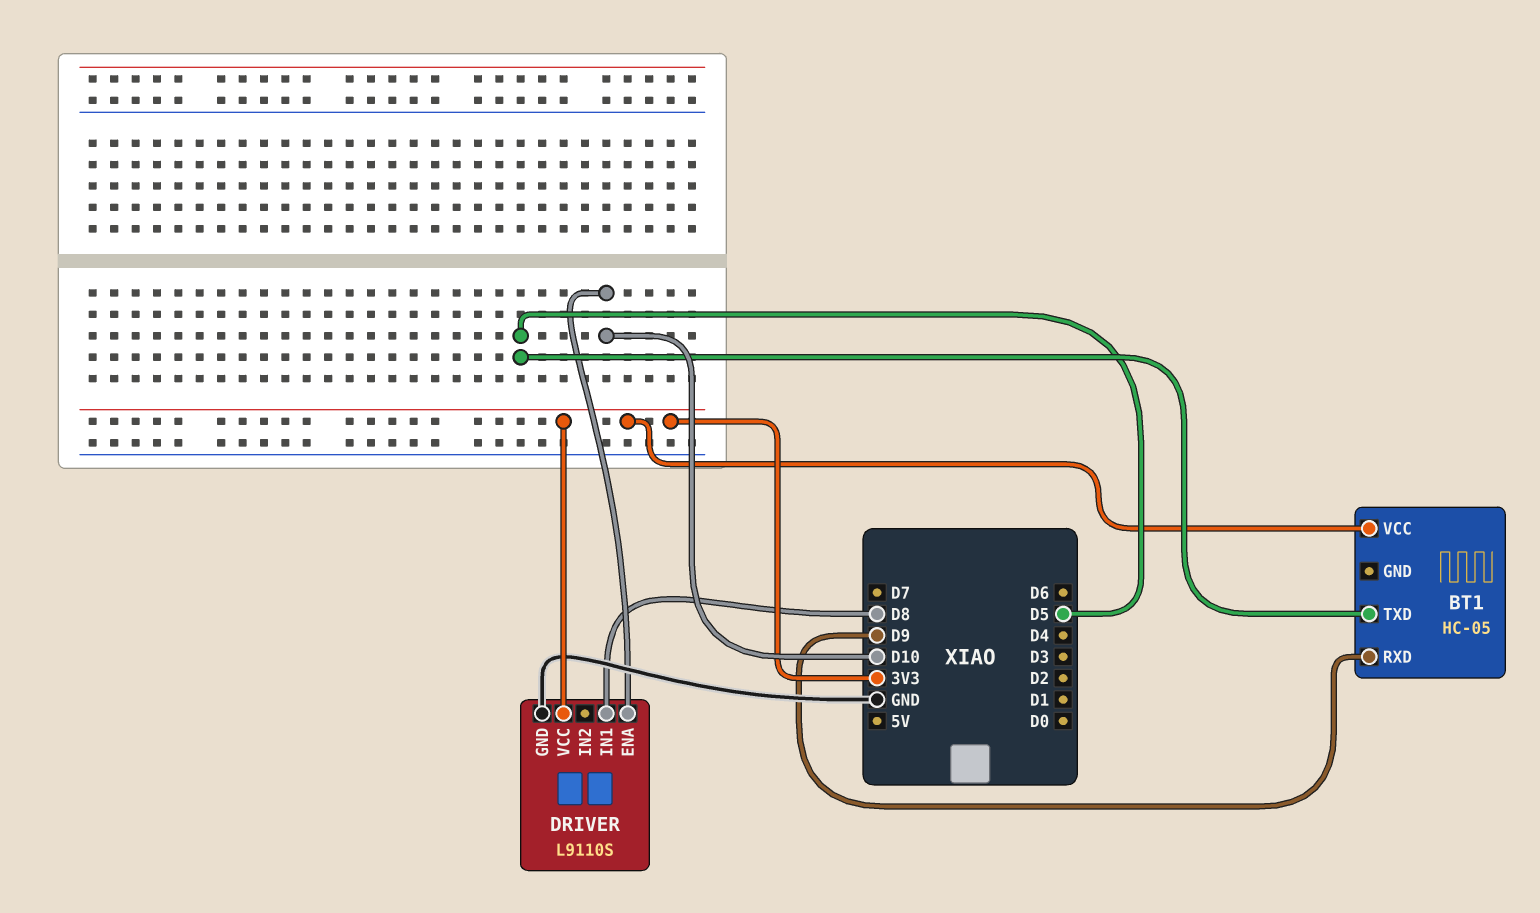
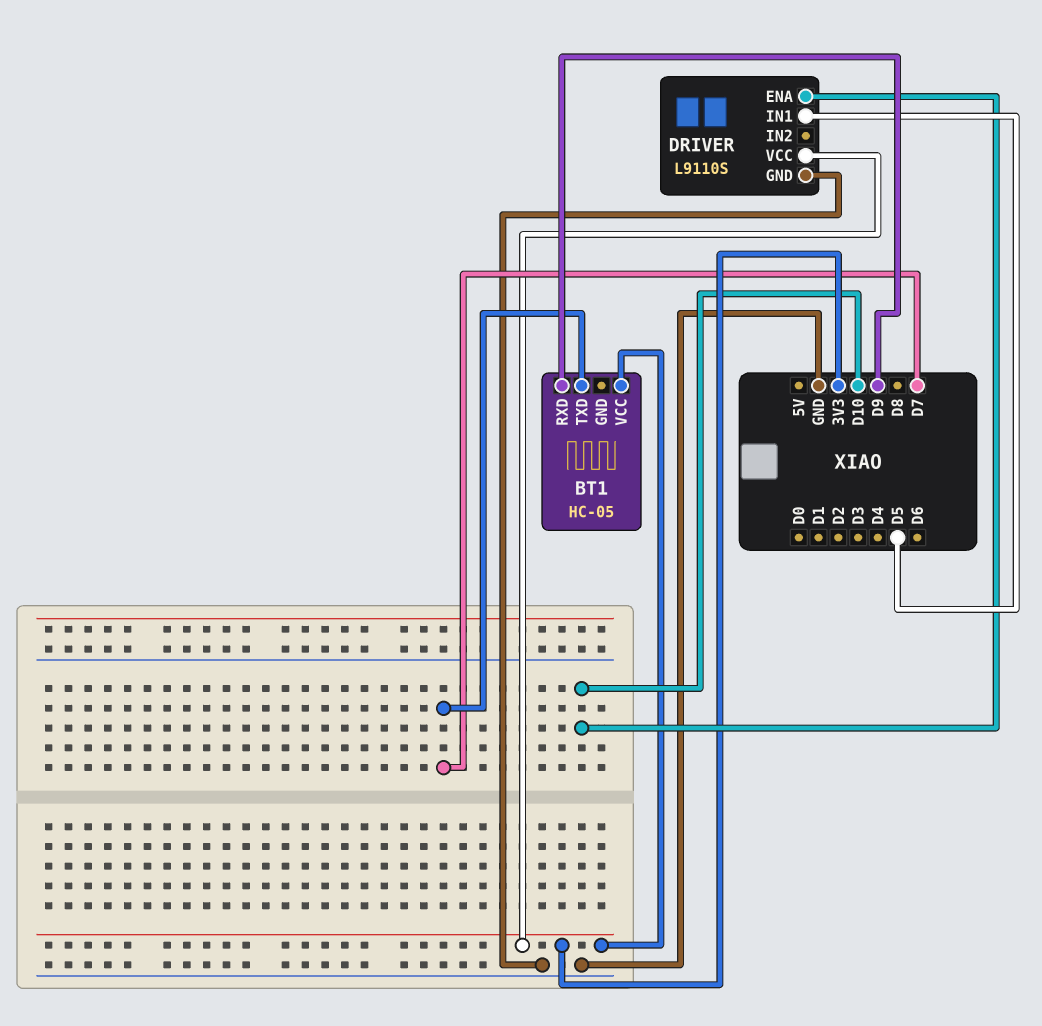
BT1 pin TXD: D5 -> D7
DRIVER pin IN1: D8 -> D5

